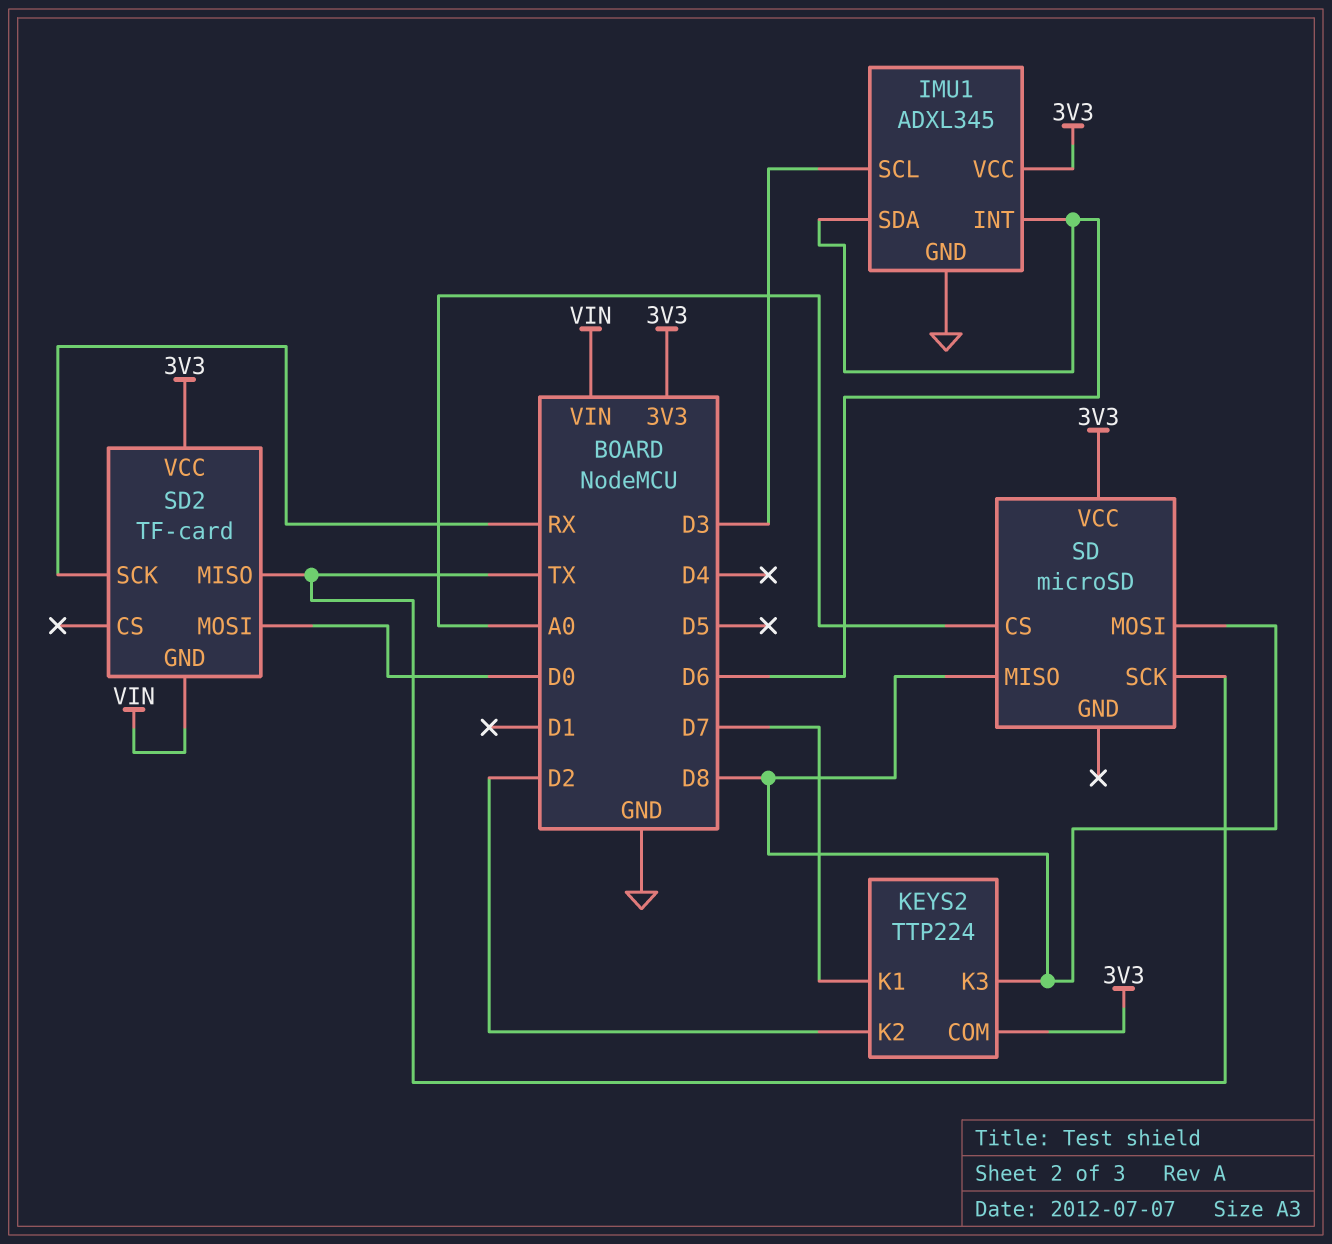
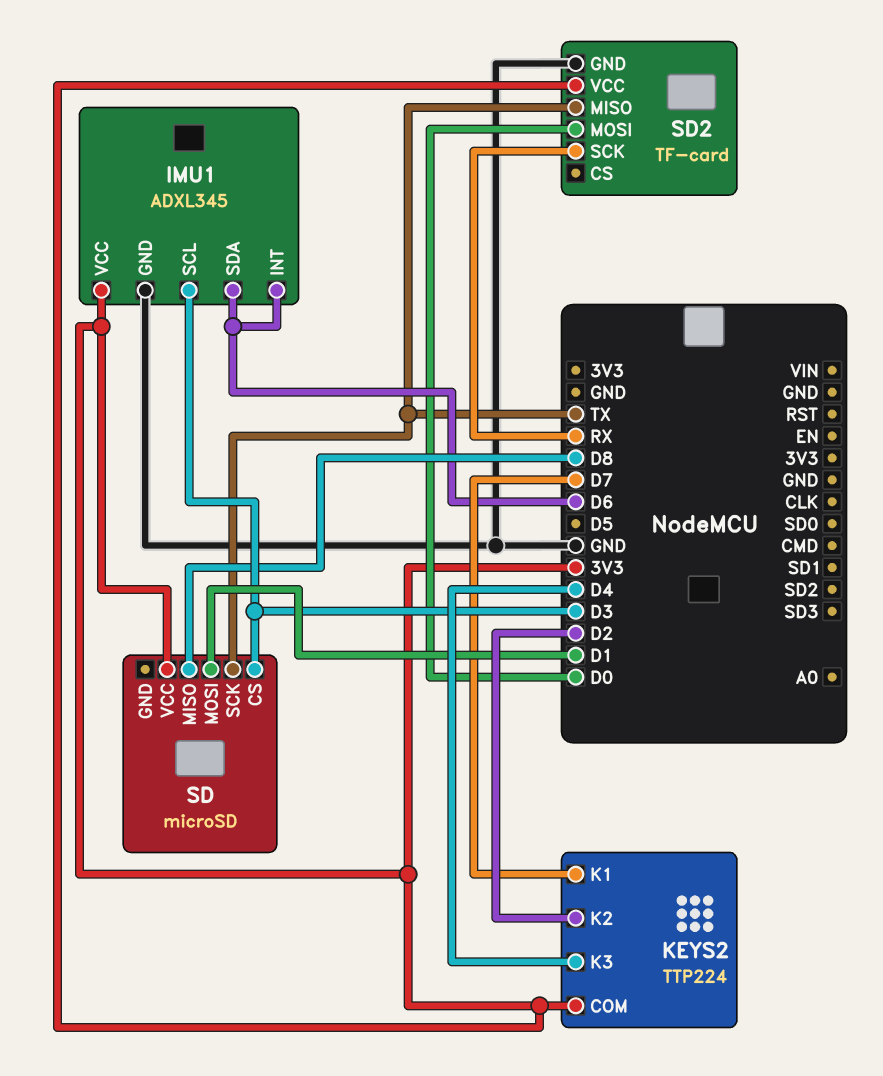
KEYS2 pin K3: D8 -> D4
SD pin CS: A0 -> D3
SD pin MOSI: D8 -> D1
SD2 pin GND: VIN -> GND

